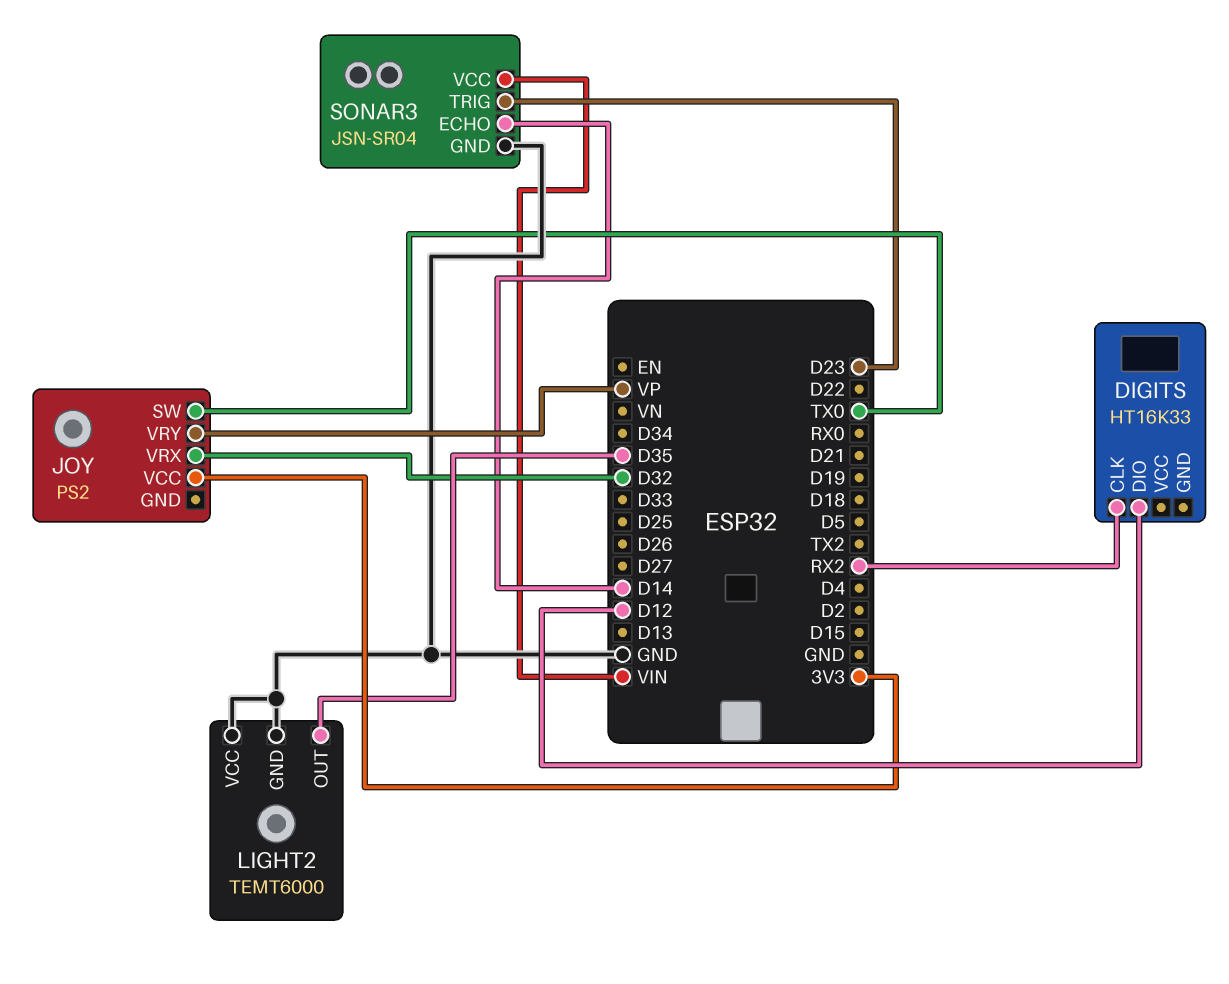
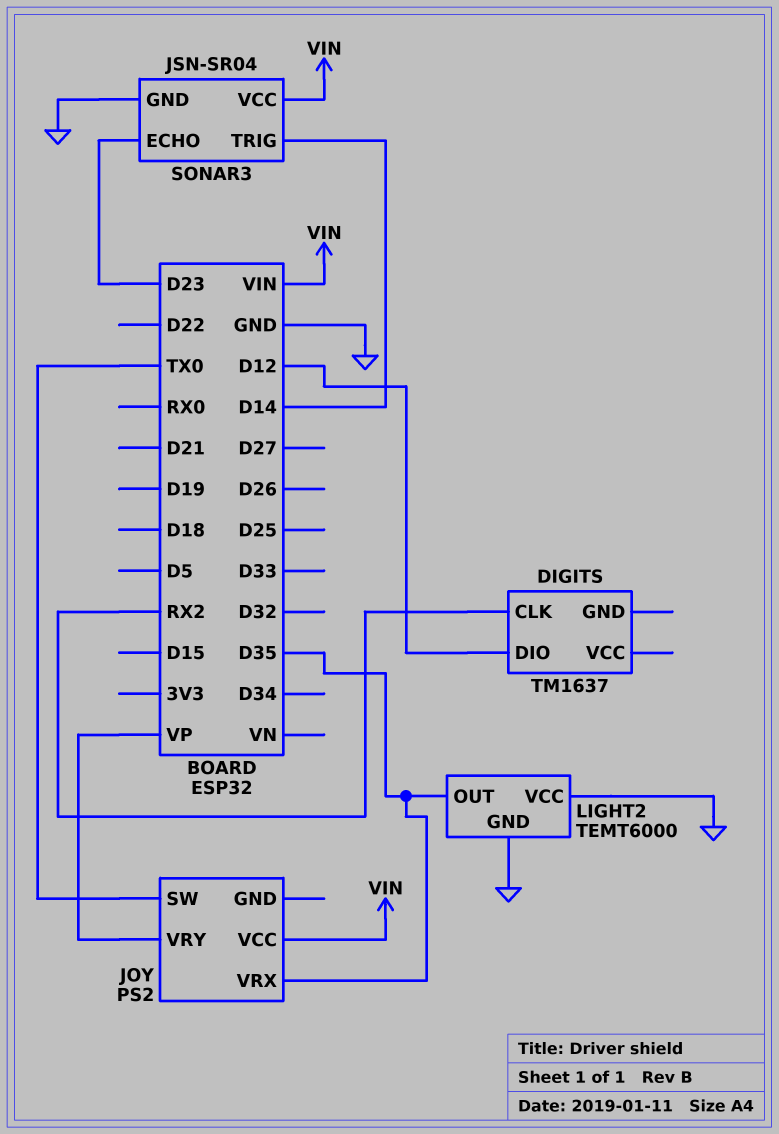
DIGITS: HT16K33 -> TM1637
JOY pin VCC: 3V3 -> VIN
JOY pin VRX: D32 -> D35
SONAR3 pin ECHO: D14 -> D23
SONAR3 pin TRIG: D23 -> D14

